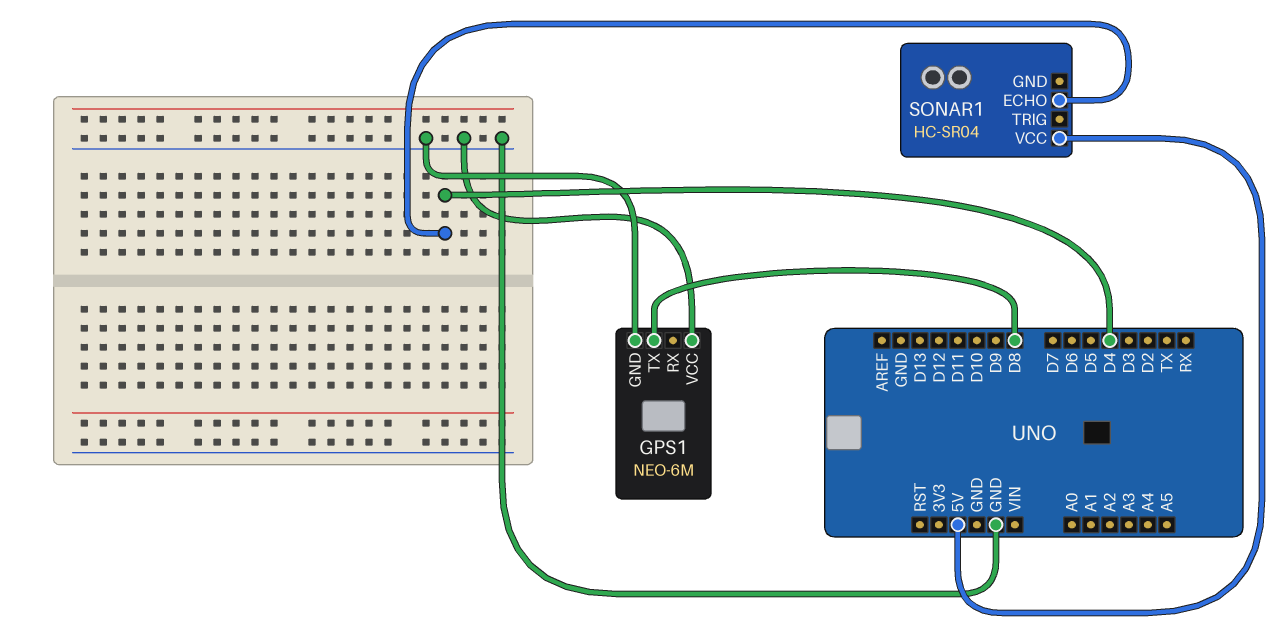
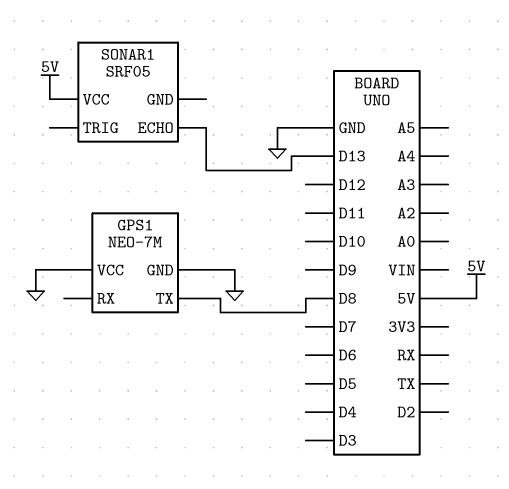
GPS1: NEO-6M -> NEO-7M
SONAR1: HC-SR04 -> SRF05
SONAR1 pin ECHO: D4 -> D13

